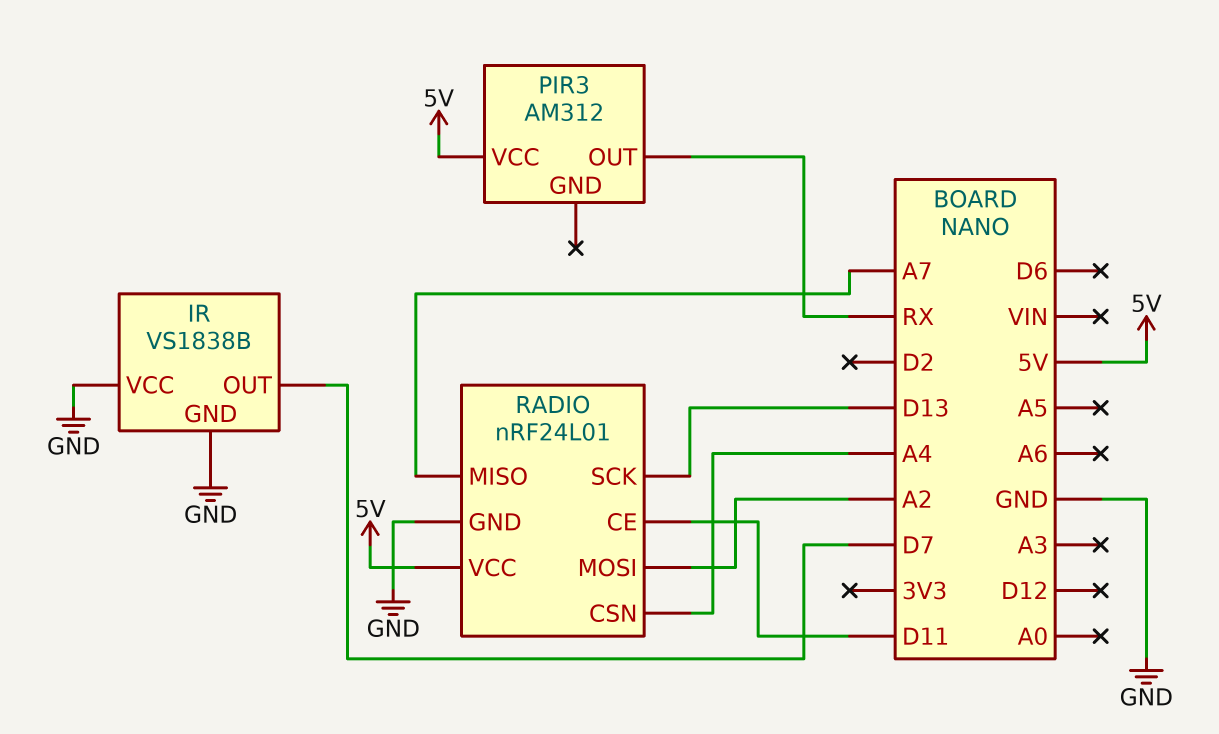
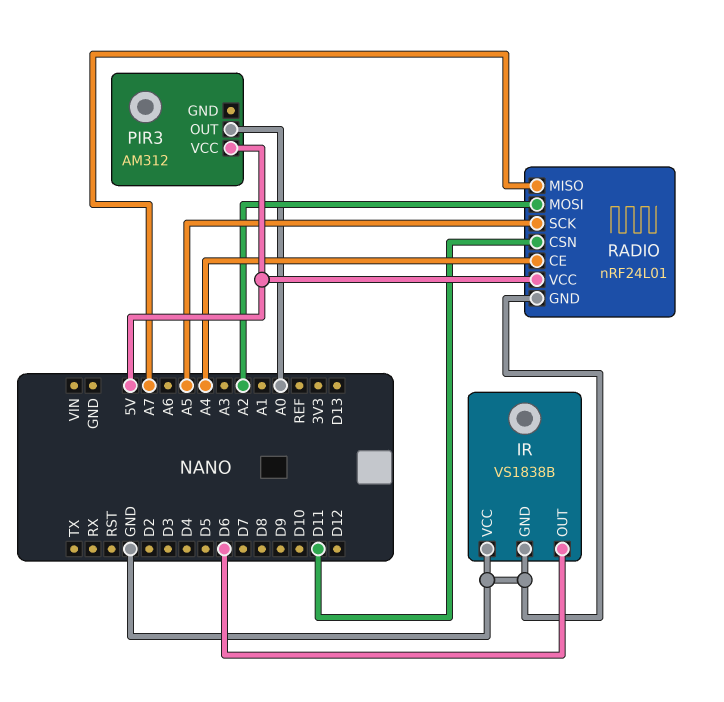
IR pin OUT: D7 -> D6
PIR3 pin OUT: RX -> A0
RADIO pin CE: D11 -> A4
RADIO pin CSN: A4 -> D11
RADIO pin SCK: D13 -> A5

